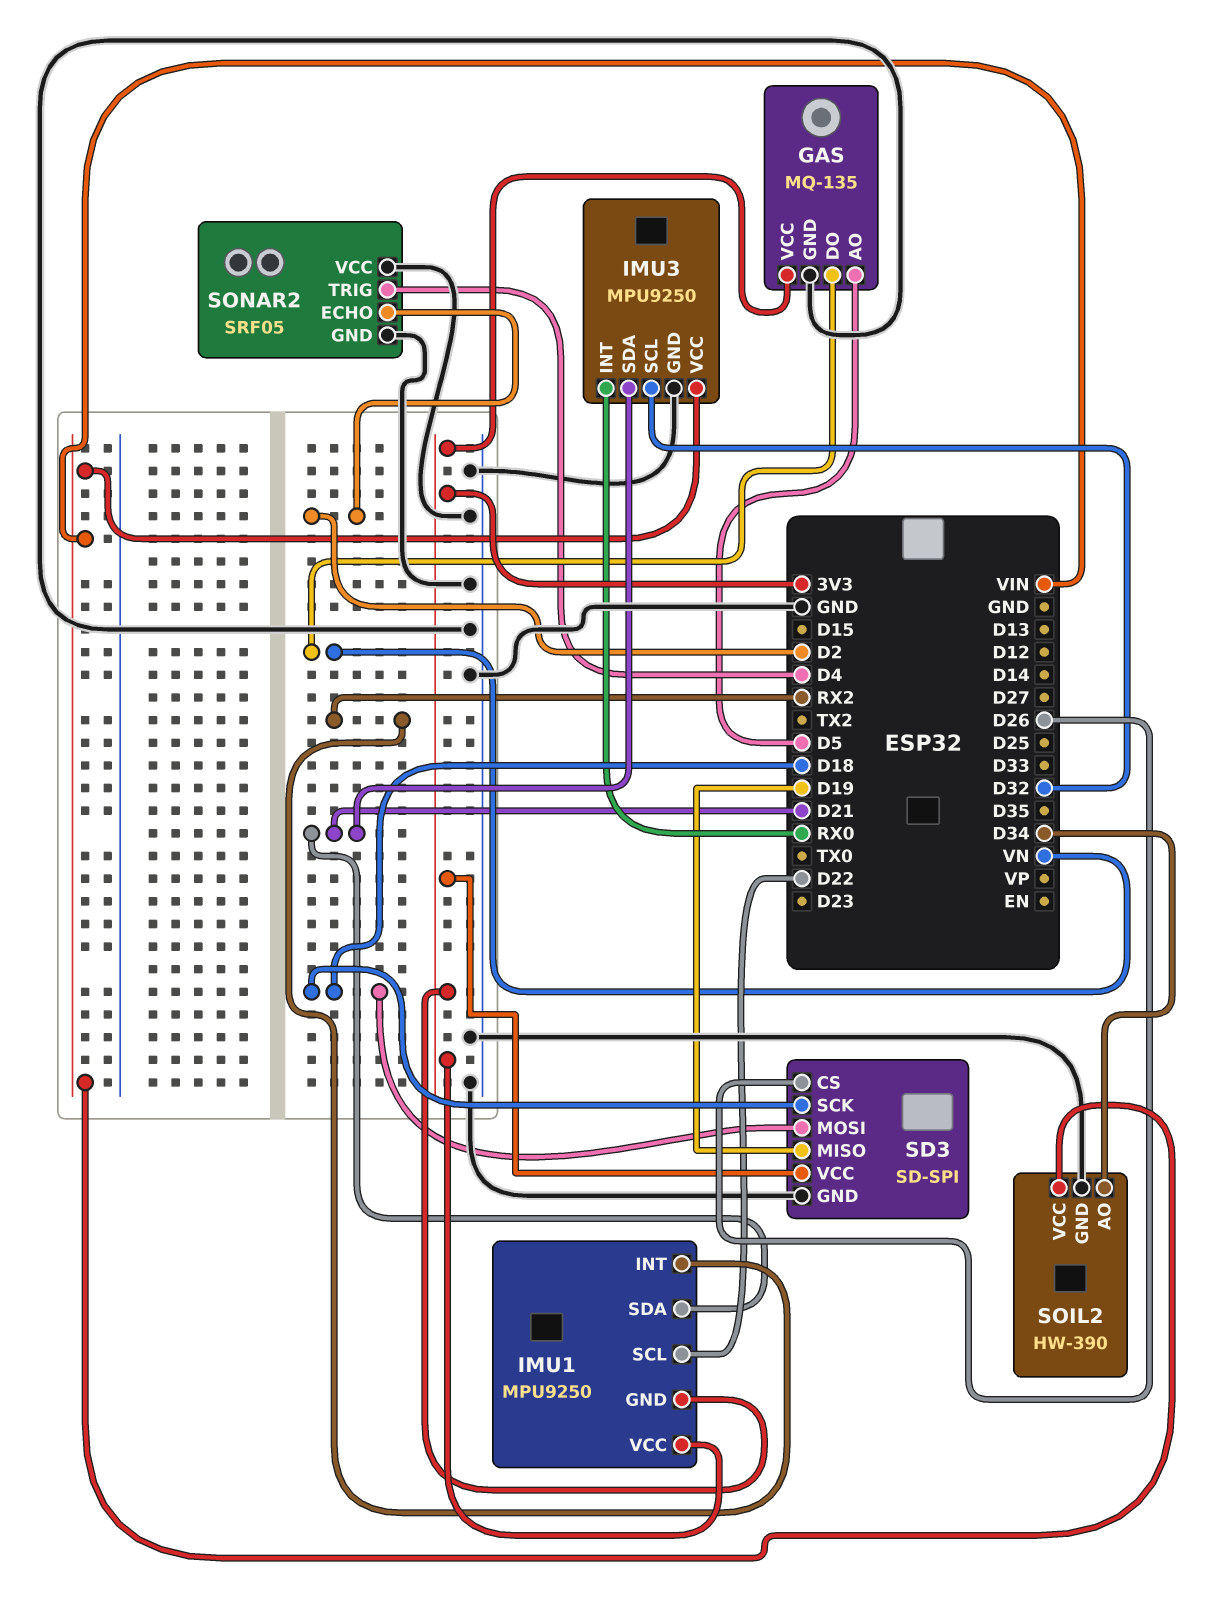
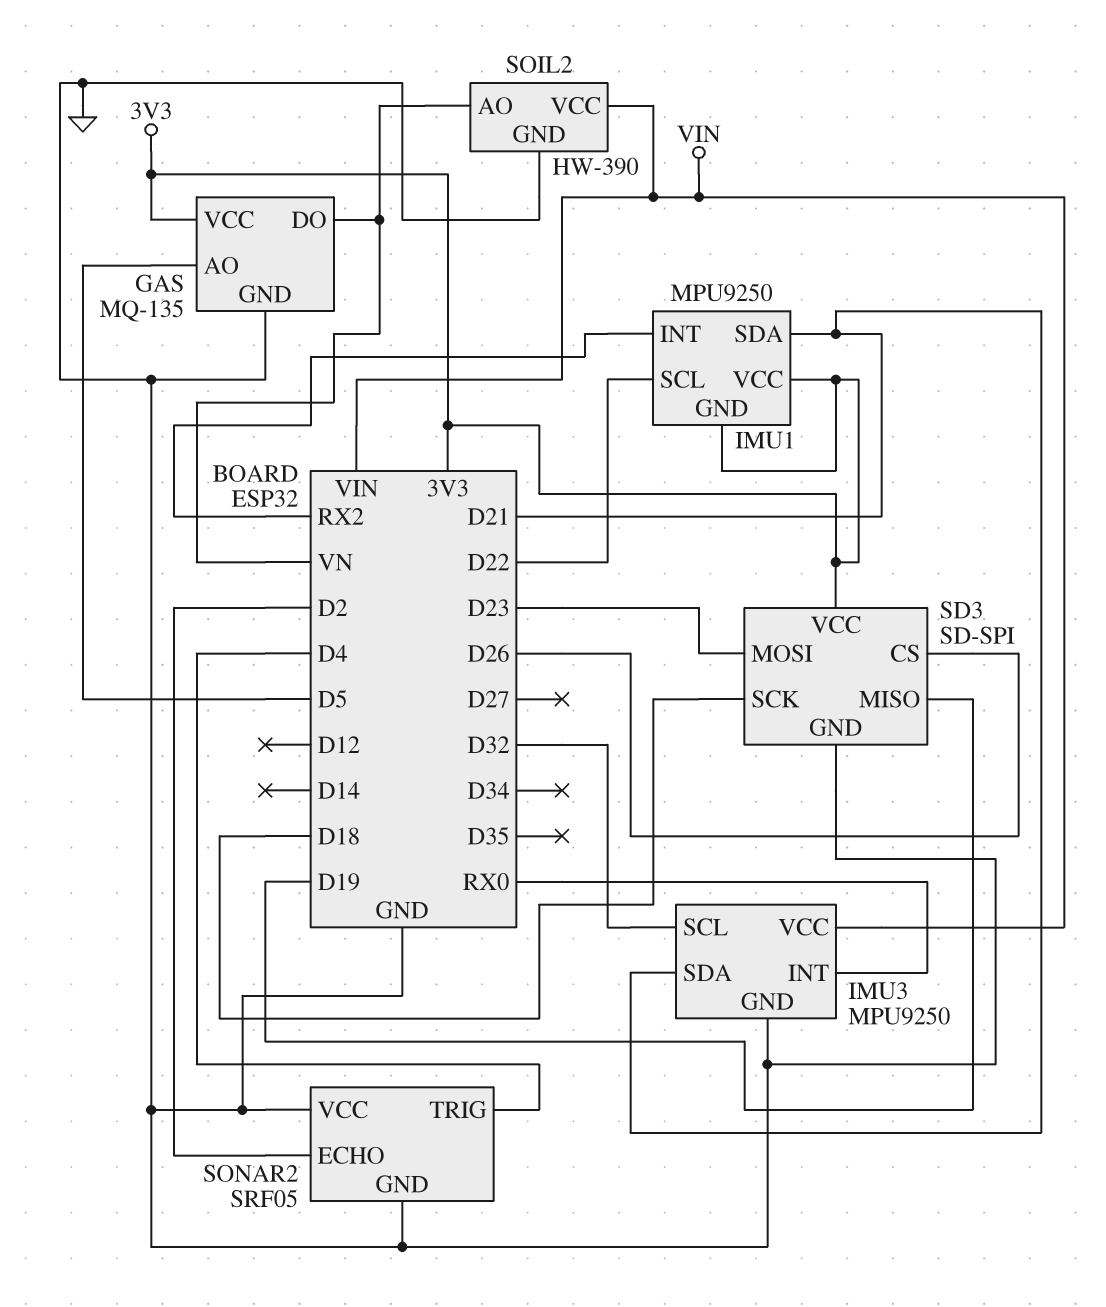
SD3 pin MOSI: D18 -> D23
SOIL2 pin AO: D34 -> VN

